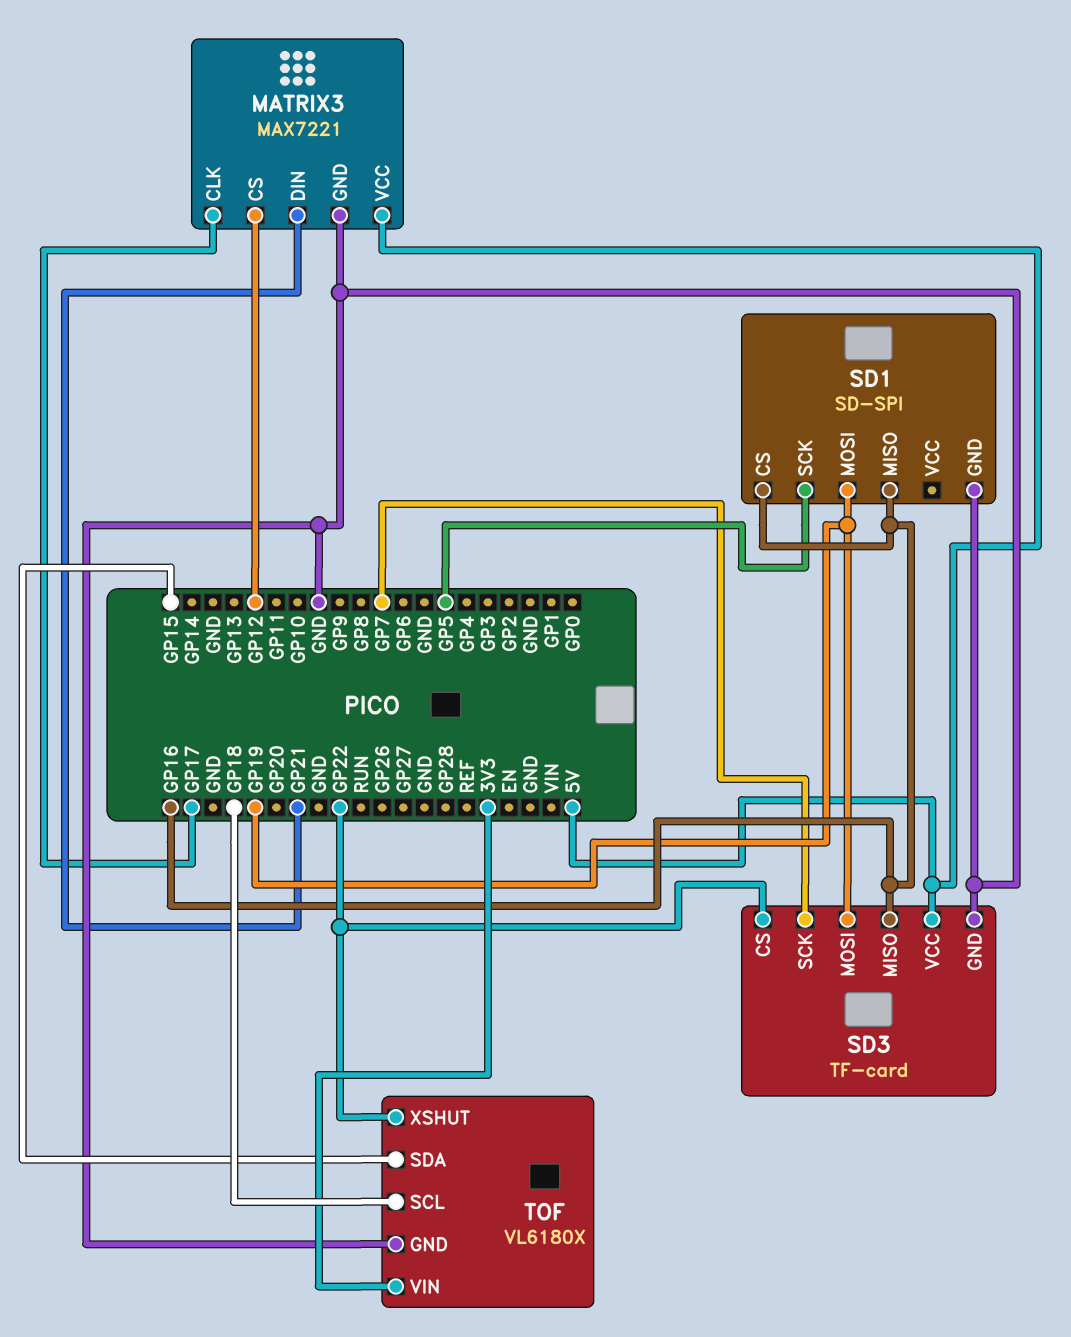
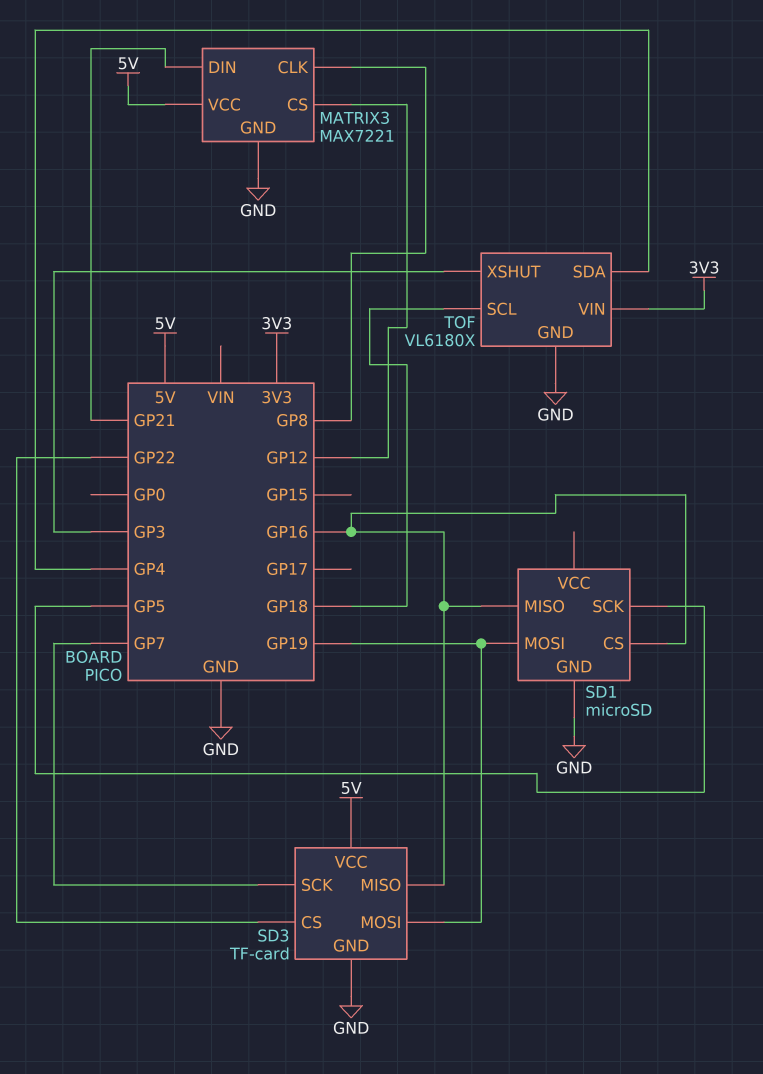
MATRIX3 pin CLK: GP17 -> GP8
SD1: SD-SPI -> microSD
TOF pin SDA: GP15 -> GP4
TOF pin XSHUT: GP22 -> GP3

